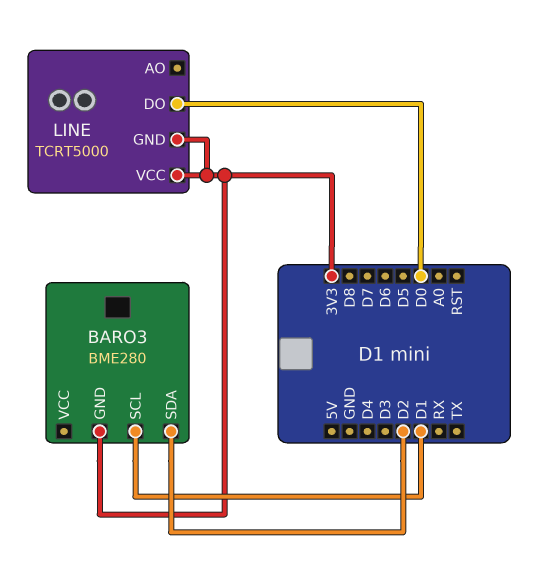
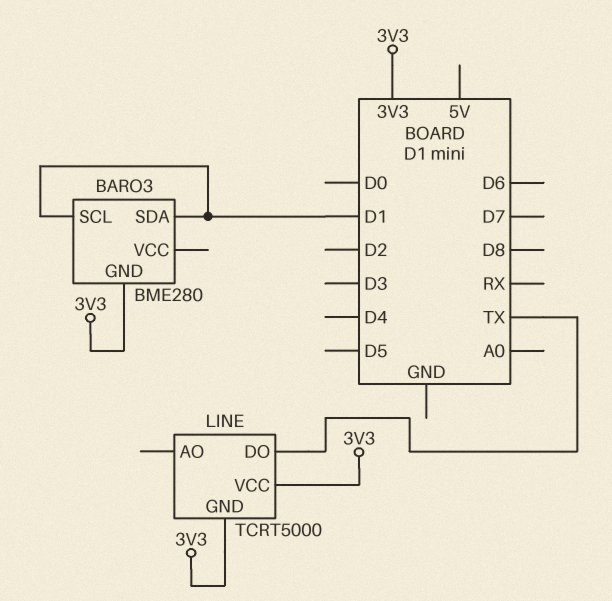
BARO3 pin SDA: D2 -> D1
LINE pin DO: D0 -> TX

